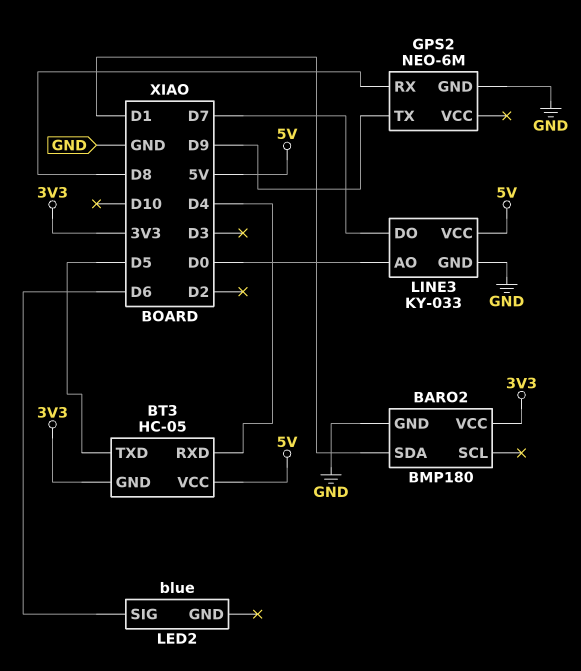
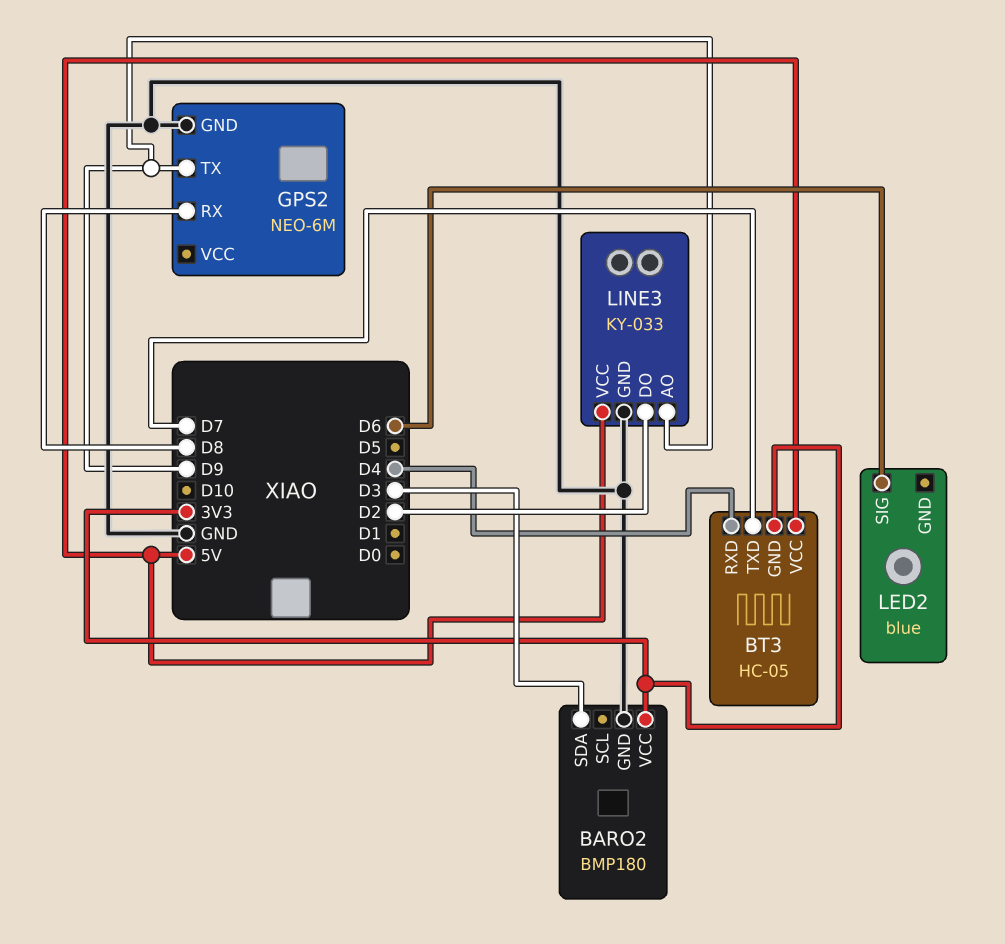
BARO2 pin SDA: D1 -> D3
BT3 pin TXD: D5 -> D7
LINE3 pin AO: D0 -> D9
LINE3 pin DO: D7 -> D2

